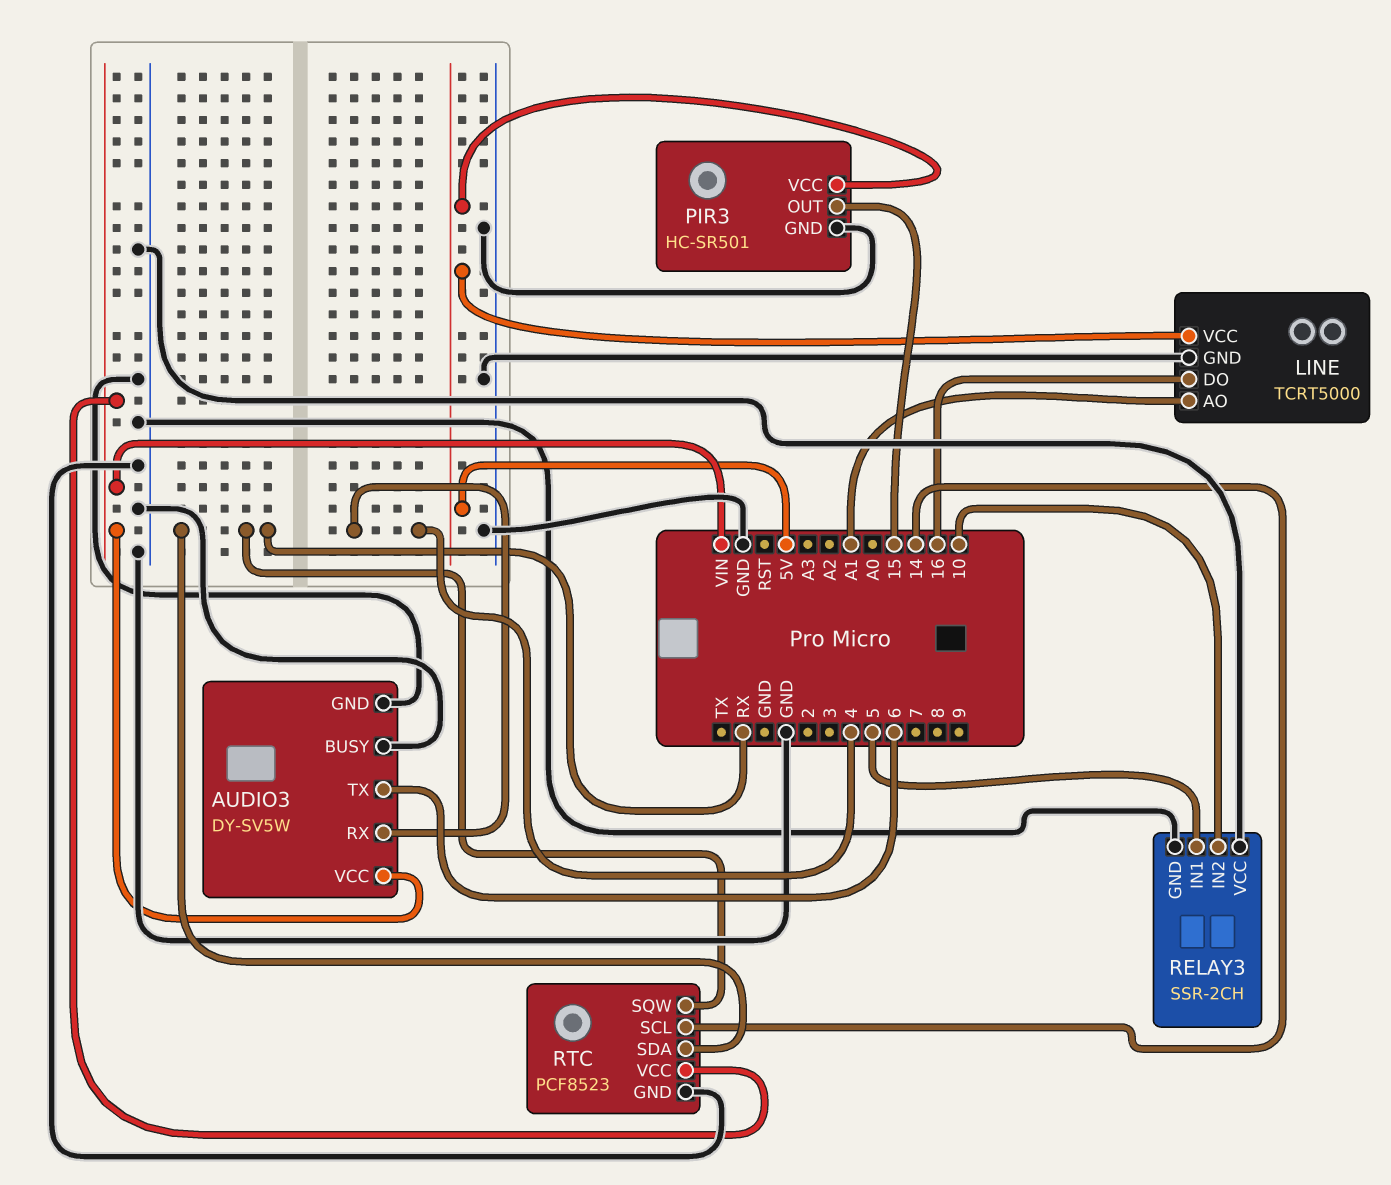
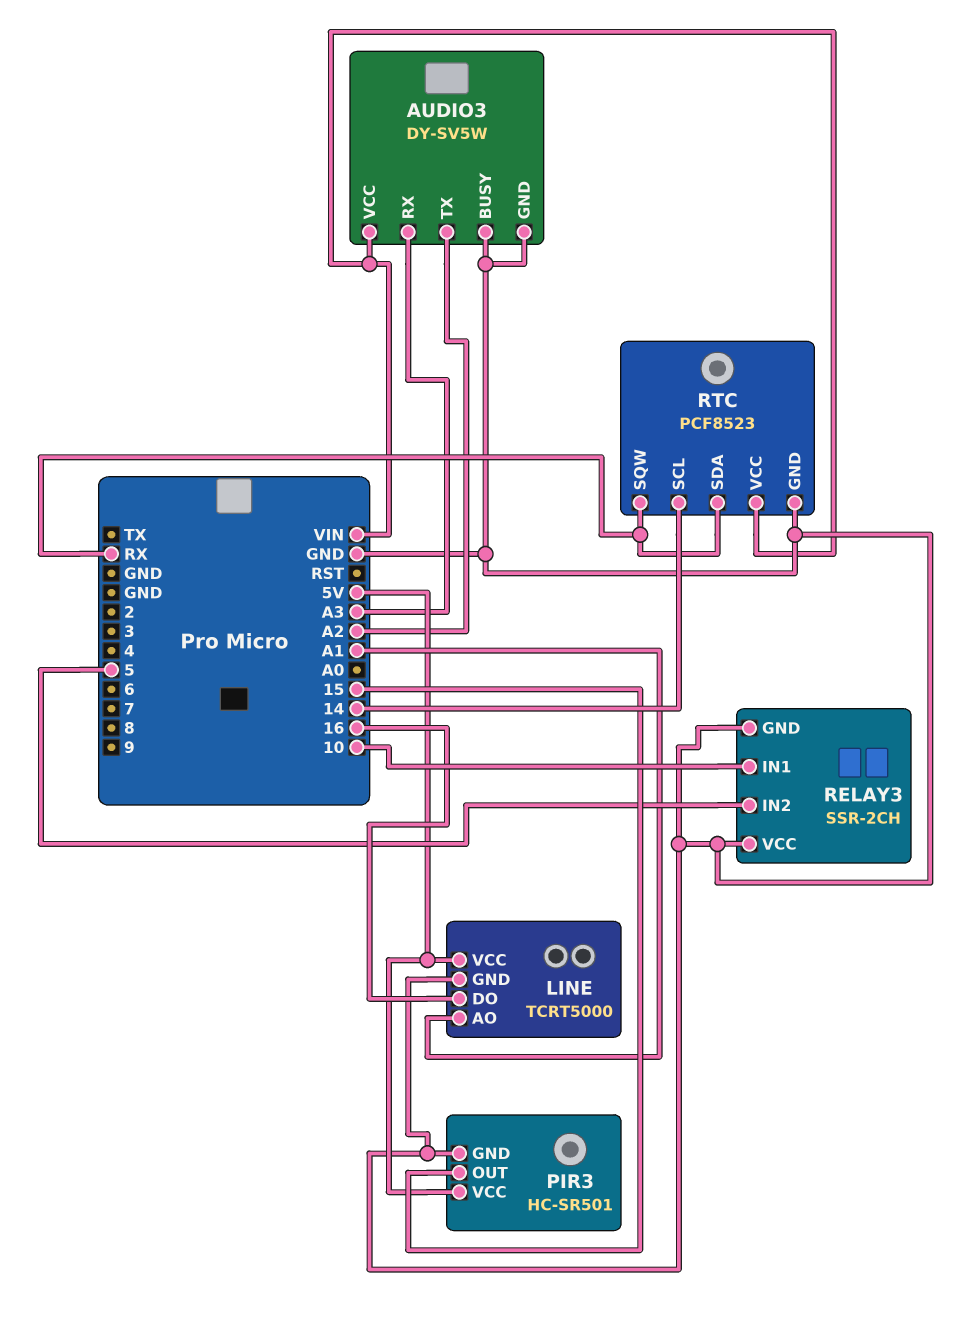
AUDIO3 pin RX: 4 -> A3
AUDIO3 pin TX: 6 -> A2
RELAY3 pin IN1: 5 -> 10
RELAY3 pin IN2: 10 -> 5

